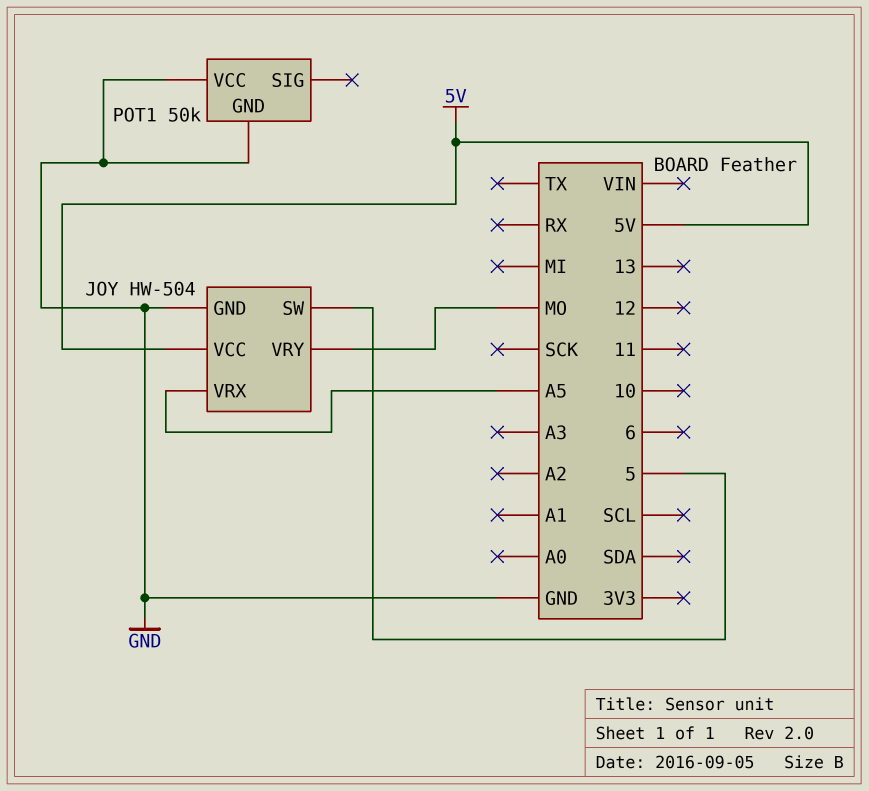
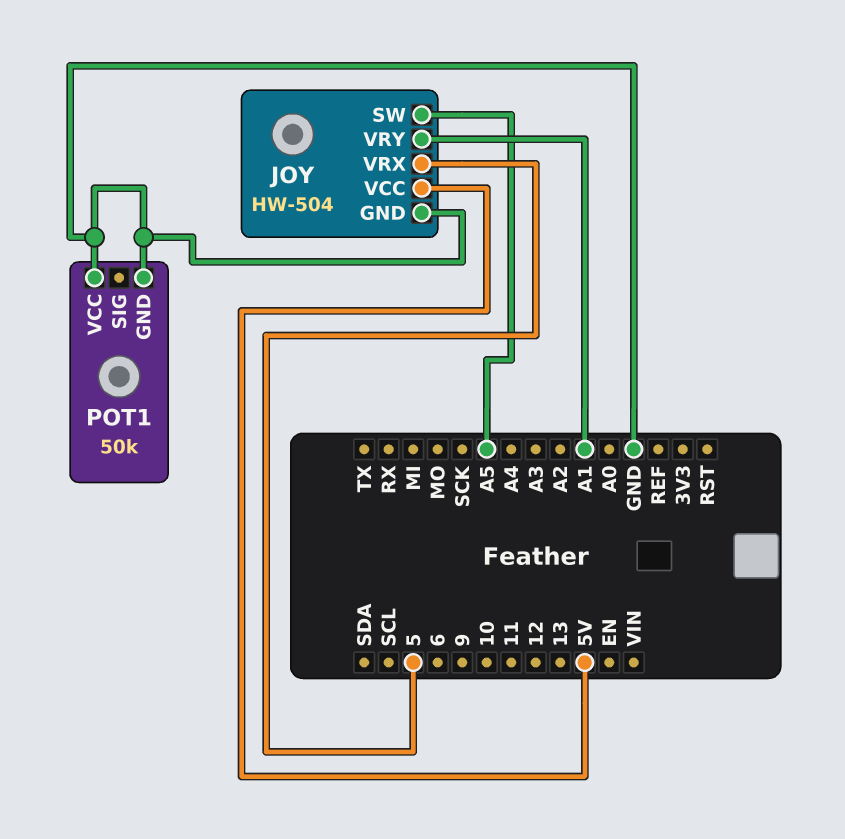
JOY pin SW: 5 -> A5
JOY pin VRX: A5 -> 5
JOY pin VRY: MO -> A1

